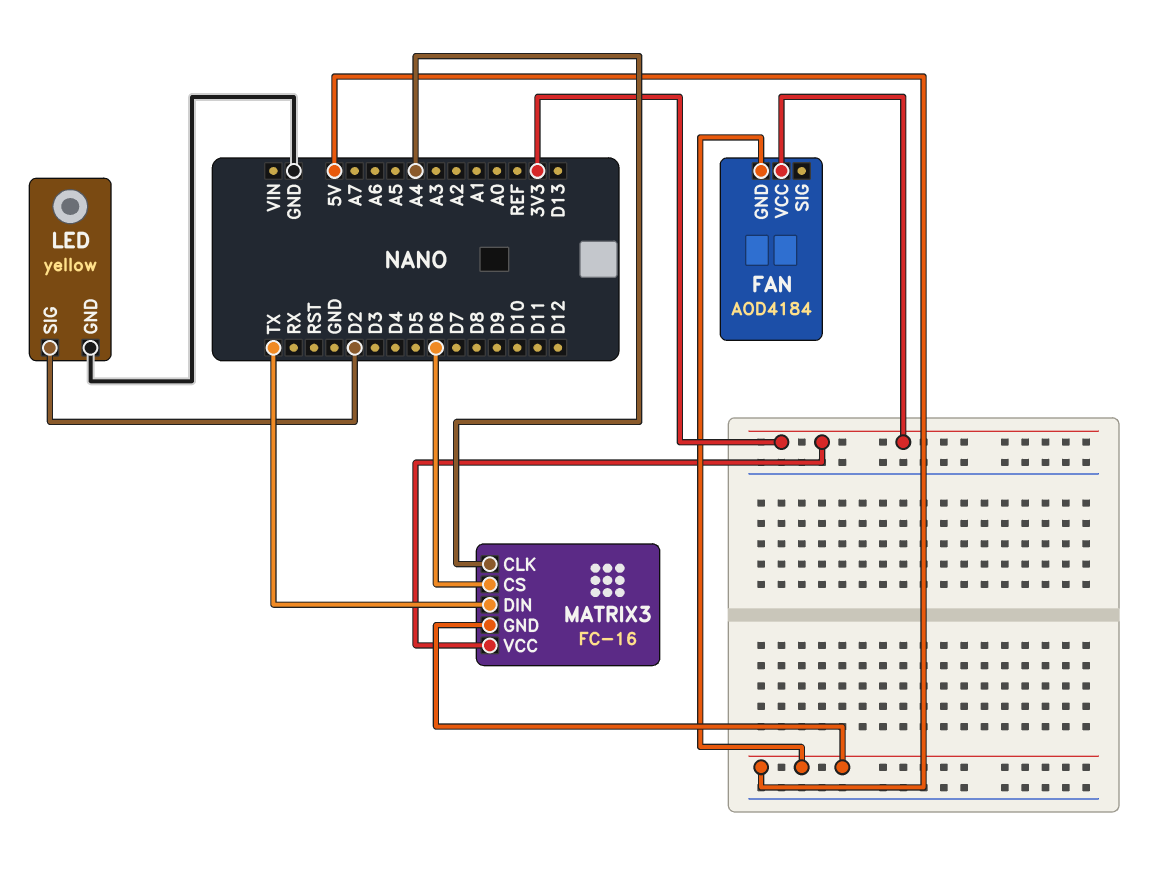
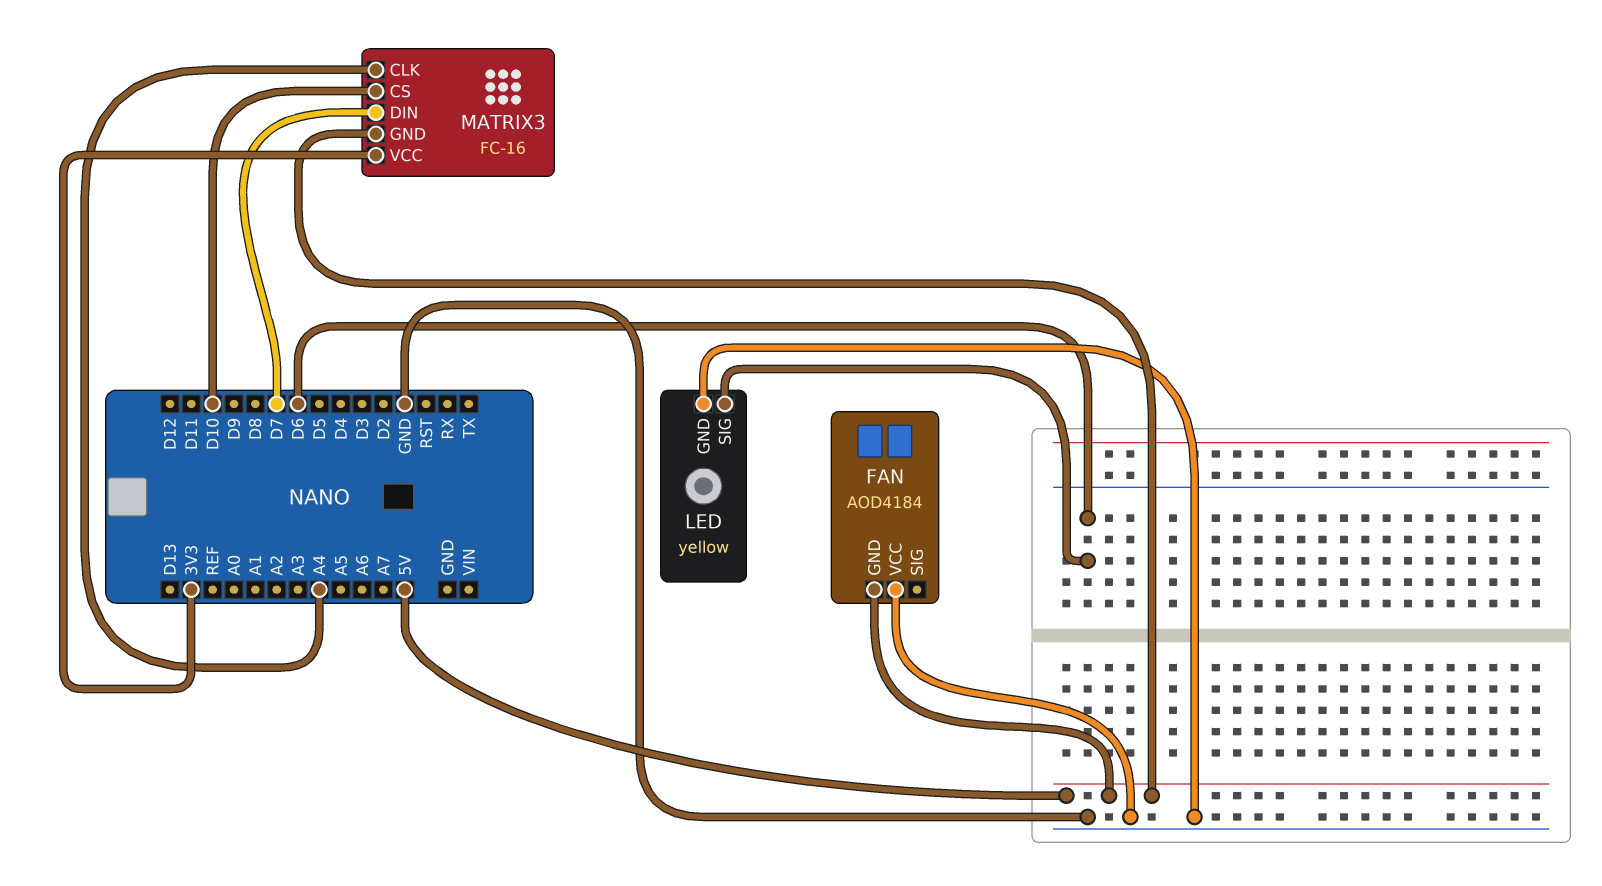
FAN pin VCC: 3V3 -> GND
LED pin SIG: D2 -> D6
MATRIX3 pin CS: D6 -> D10
MATRIX3 pin DIN: TX -> D7

